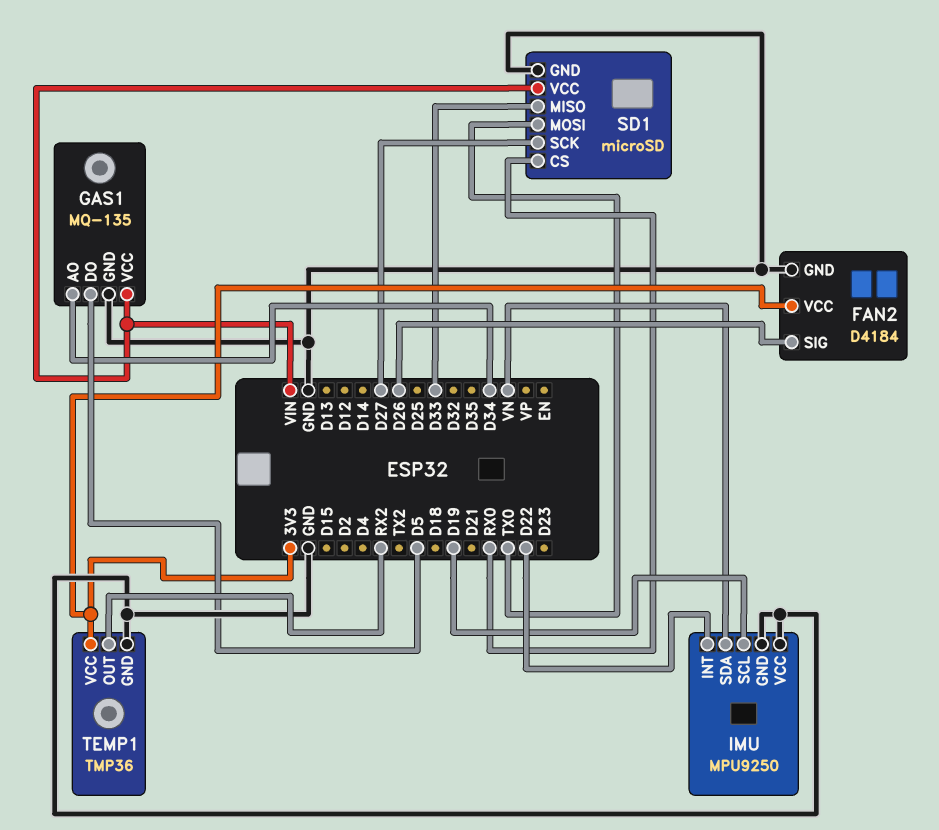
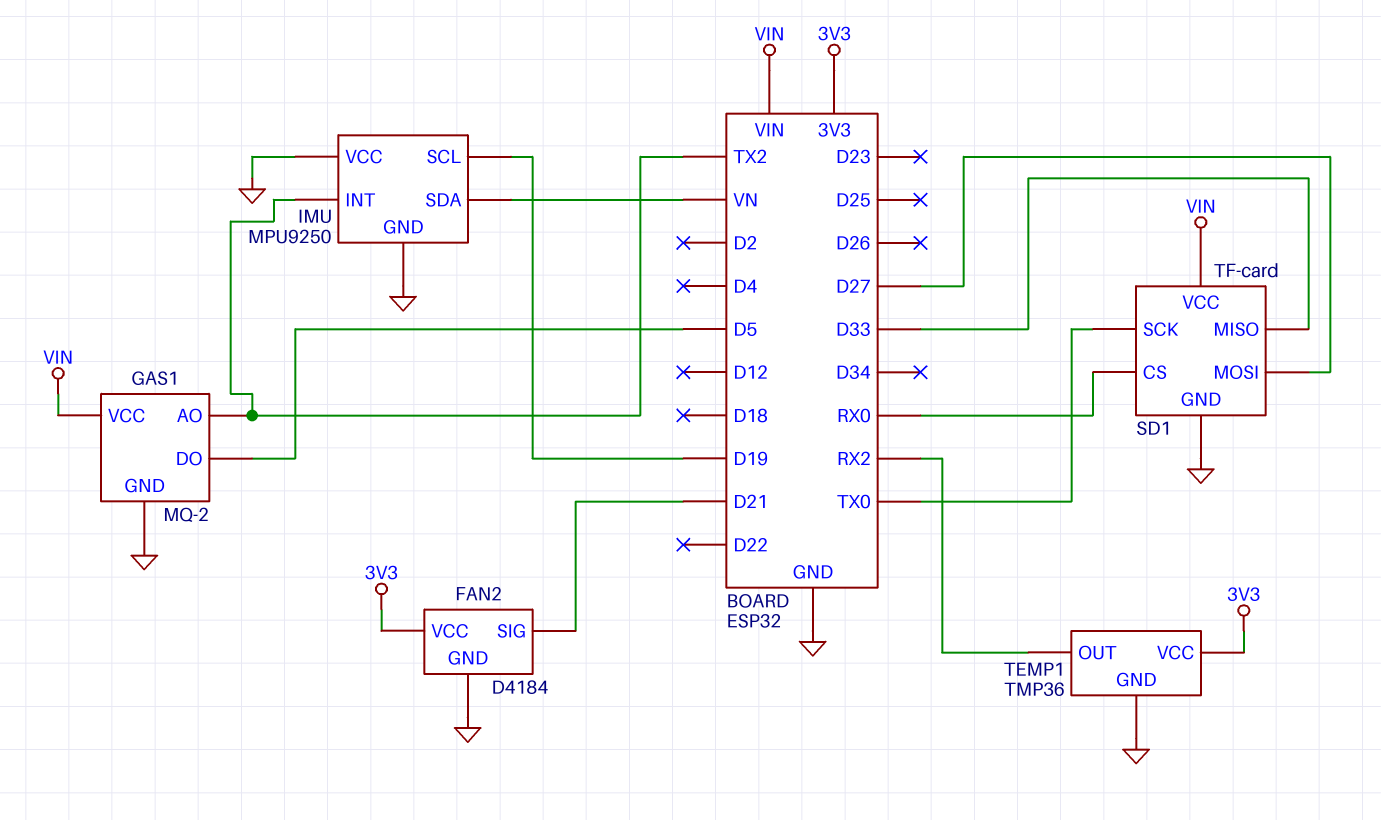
FAN2 pin SIG: D26 -> D21
GAS1: MQ-135 -> MQ-2
GAS1 pin AO: D34 -> TX2
IMU pin INT: D22 -> TX2
SD1: microSD -> TF-card
SD1 pin MOSI: TX0 -> D27
SD1 pin SCK: D27 -> TX0

